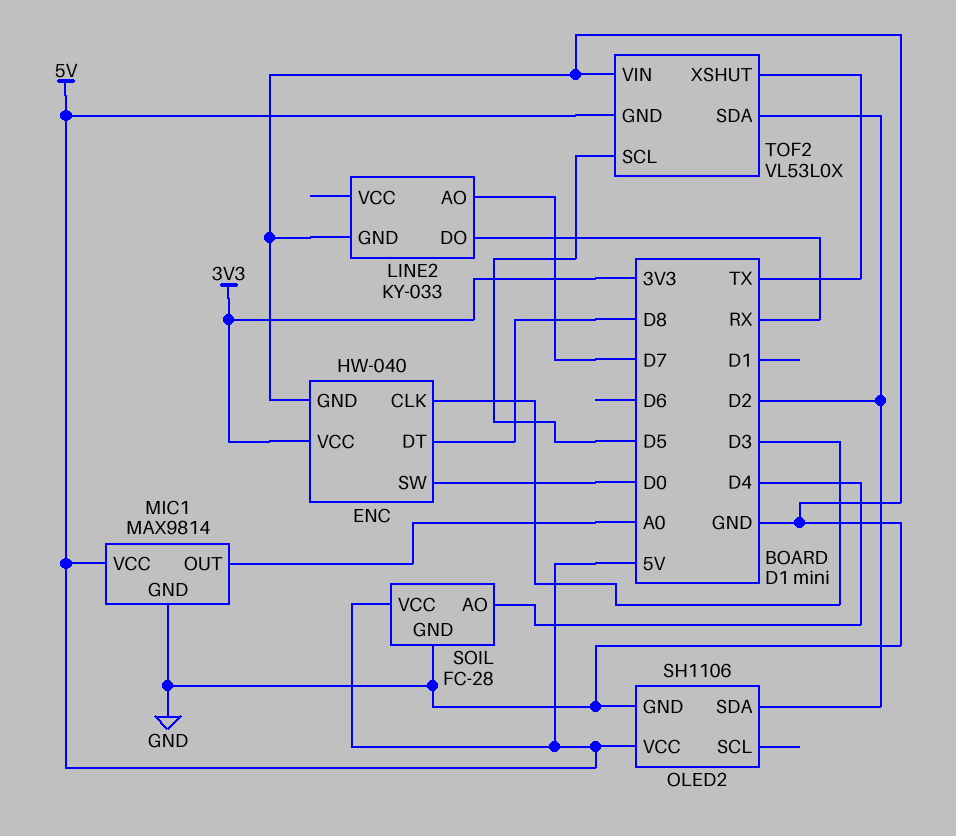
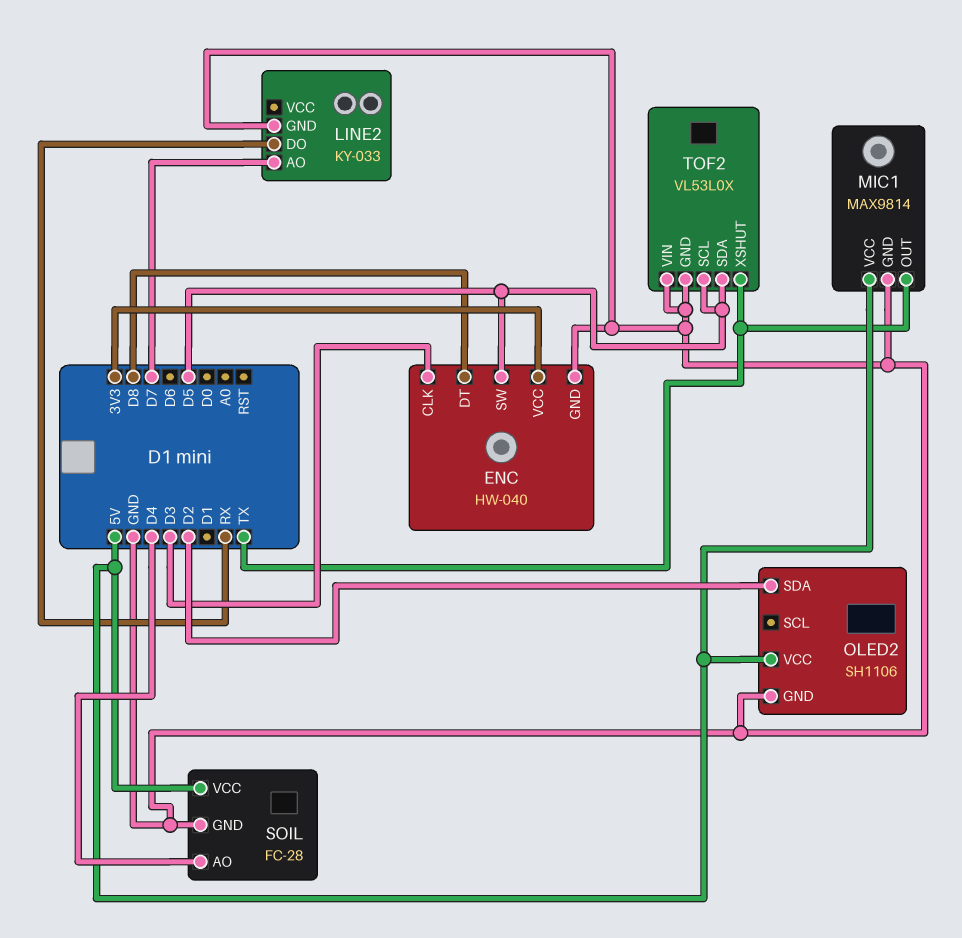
ENC pin SW: D0 -> D5
MIC1 pin OUT: A0 -> TX
TOF2 pin GND: 5V -> GND
TOF2 pin SDA: D2 -> D5

